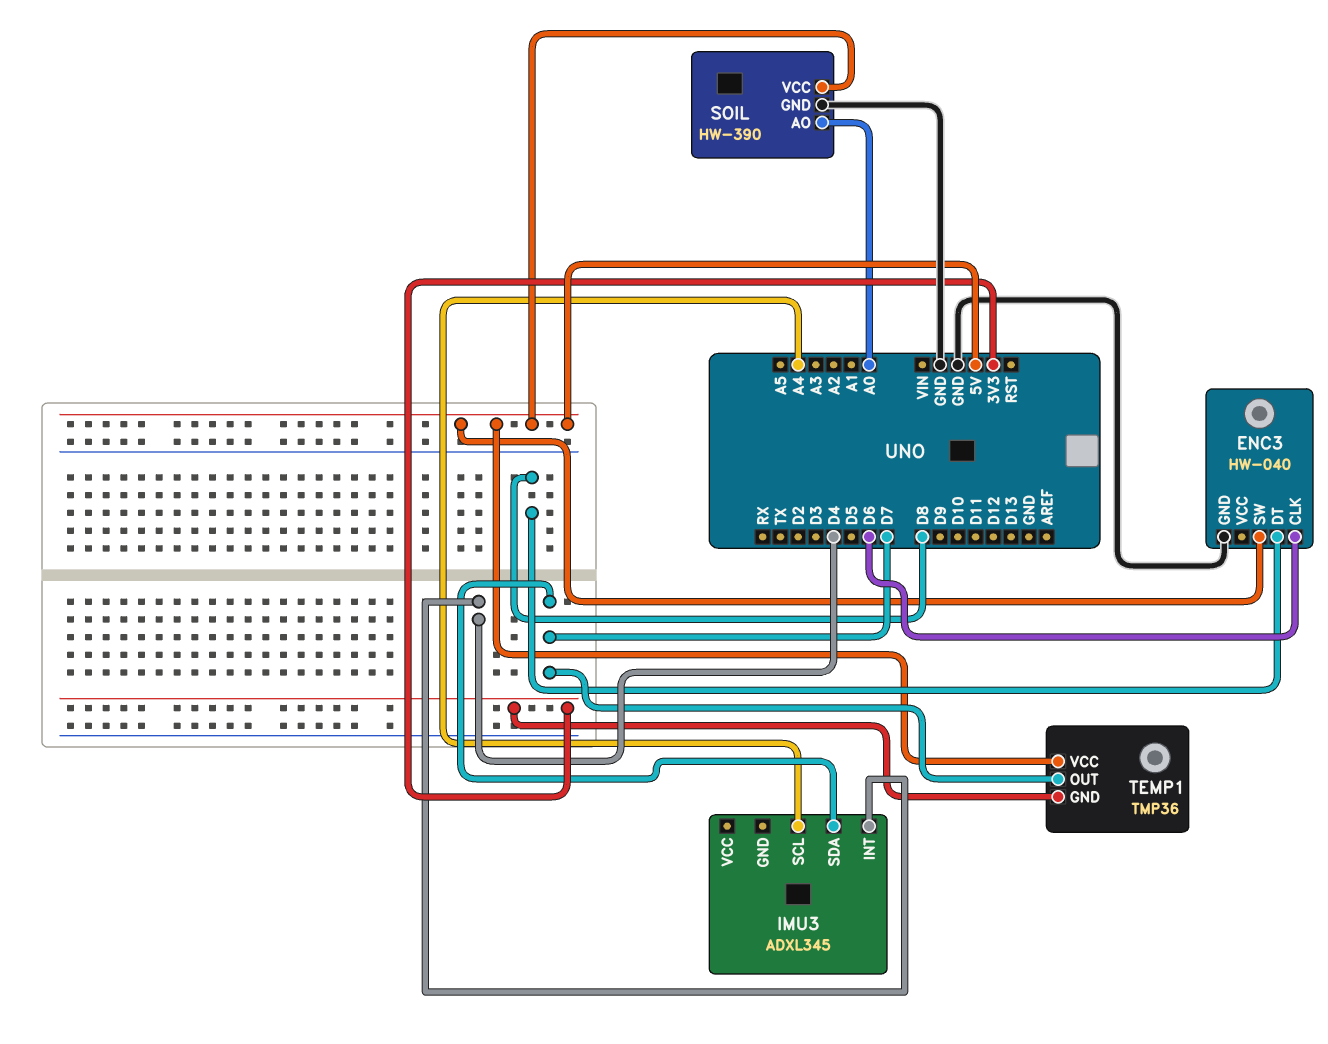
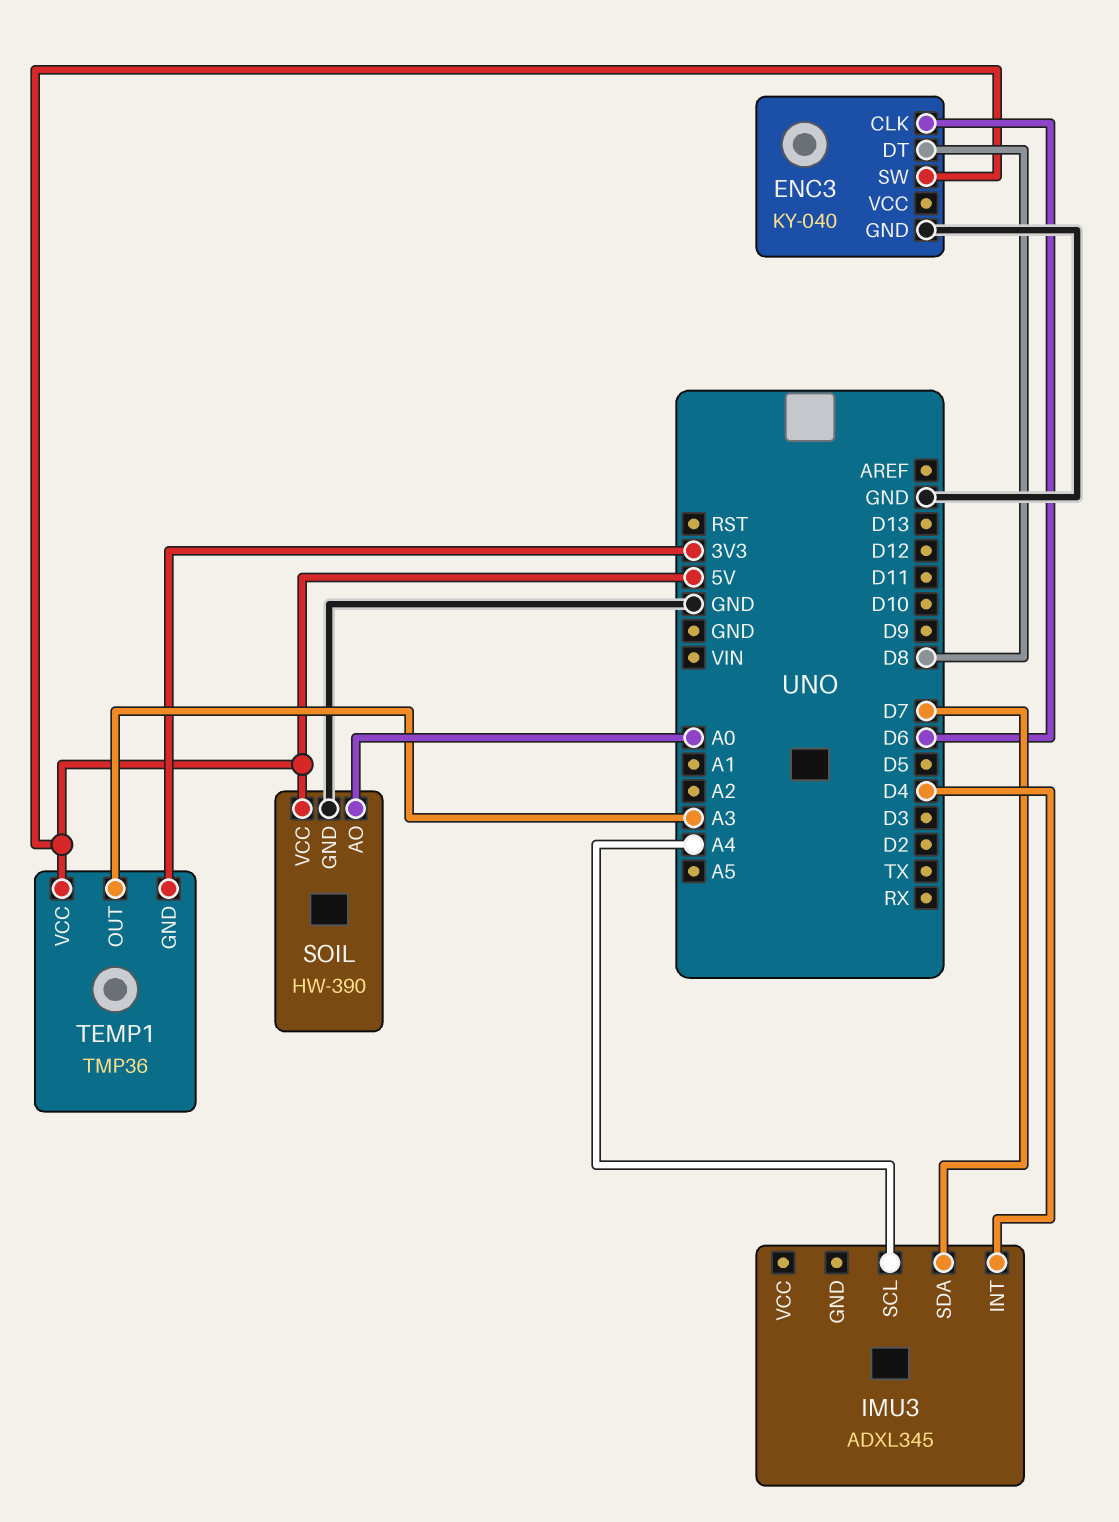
ENC3: HW-040 -> KY-040
TEMP1 pin OUT: D7 -> A3

